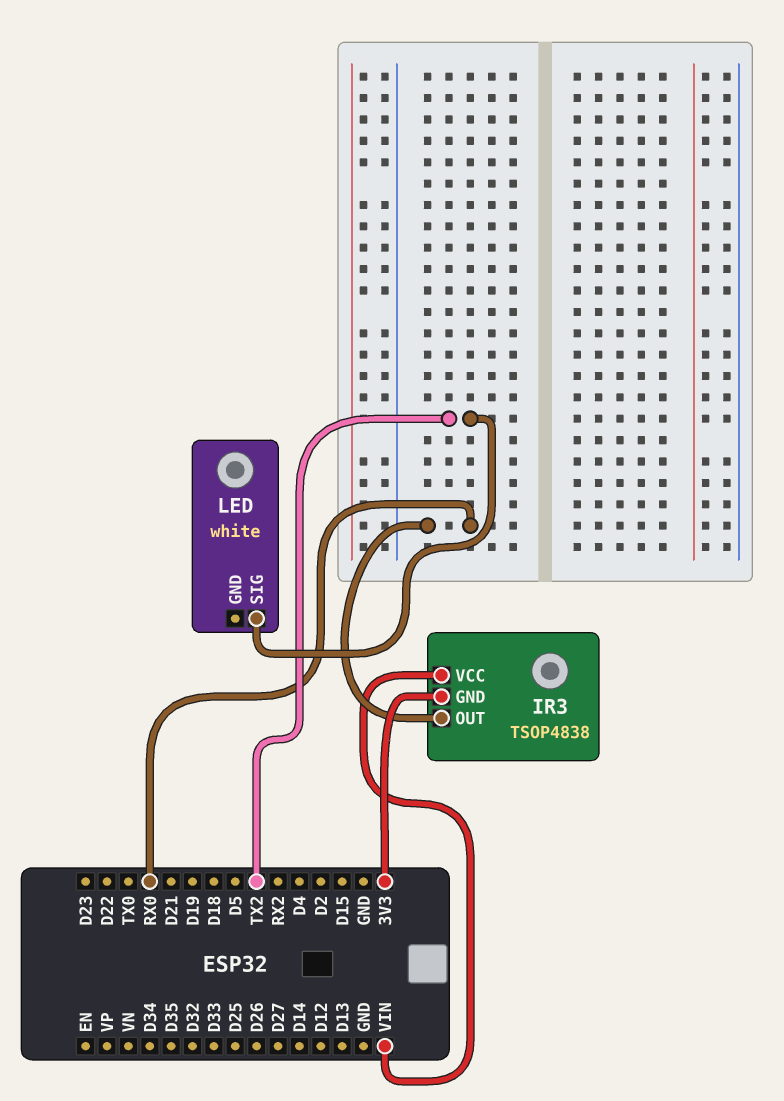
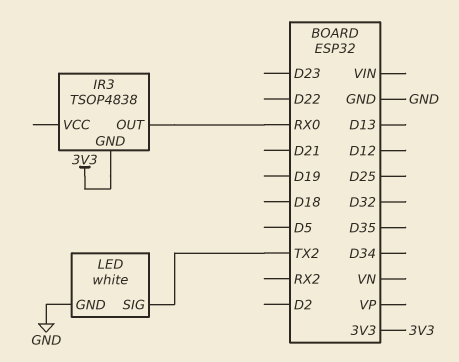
IR3 pin VCC: VIN -> none
LED pin GND: none -> GND

